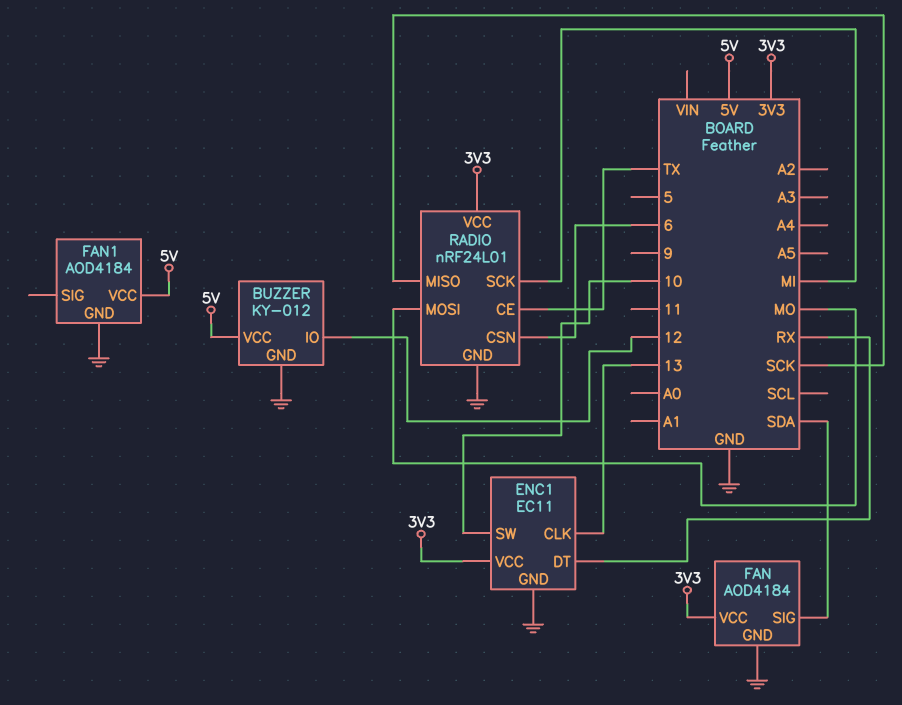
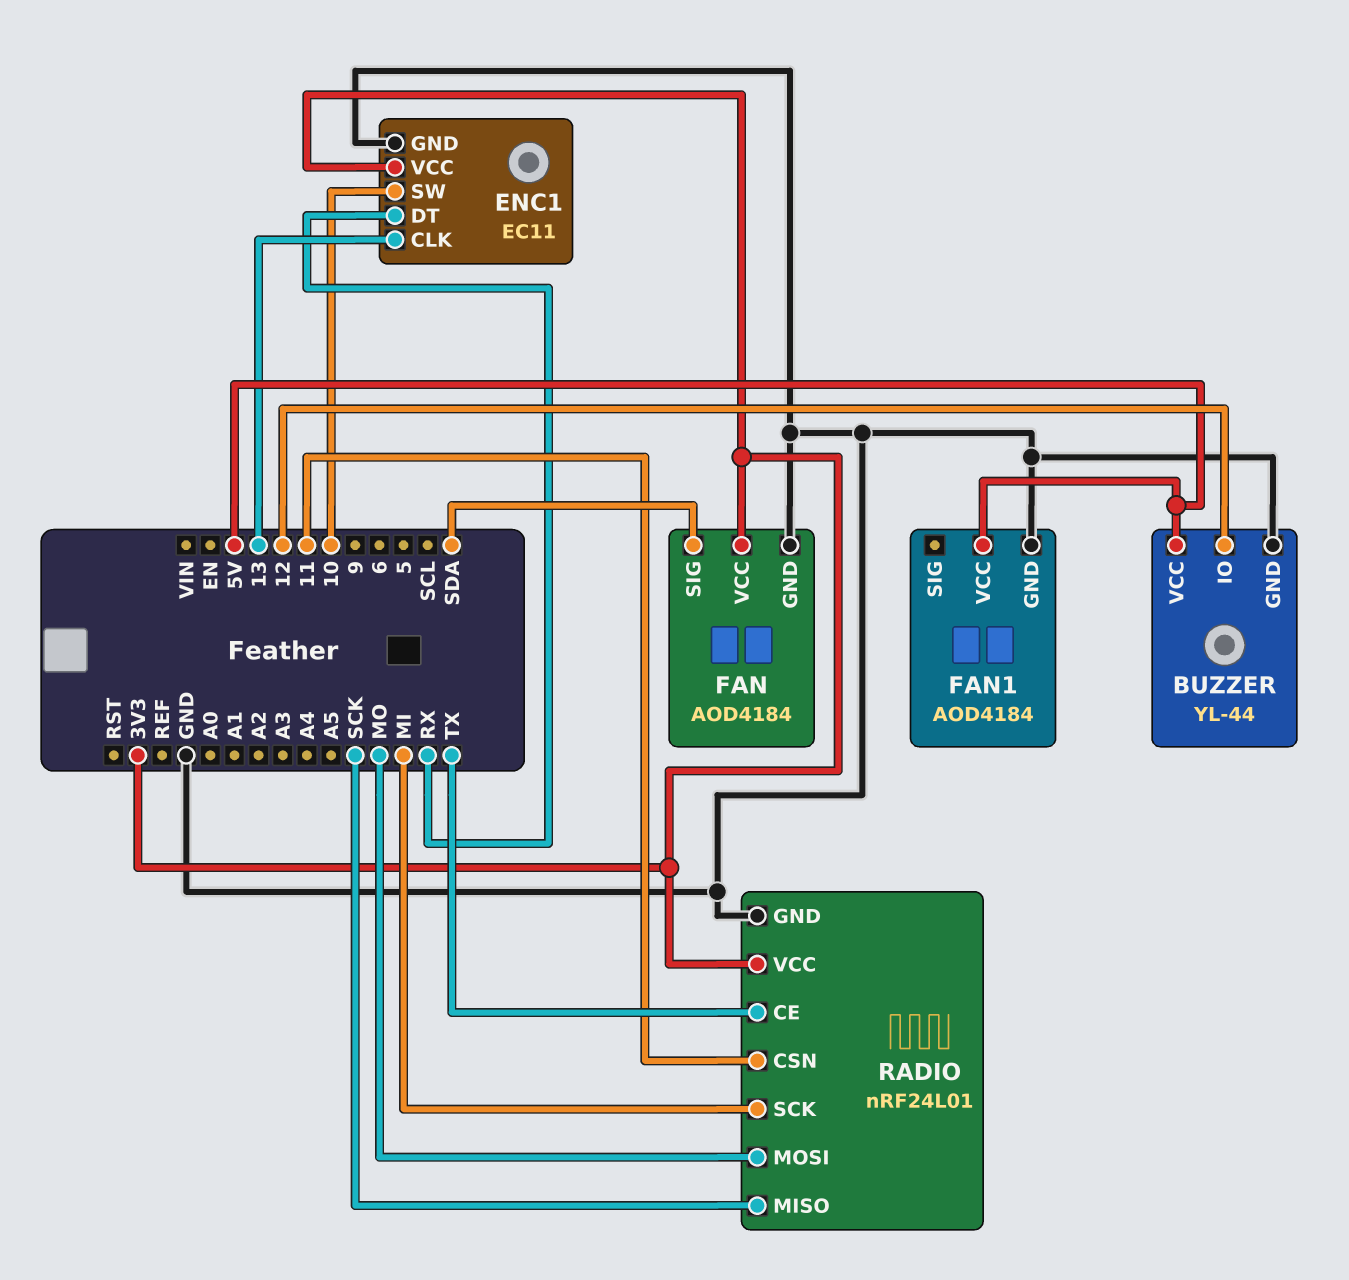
BUZZER: KY-012 -> YL-44
RADIO pin CSN: 6 -> 11

